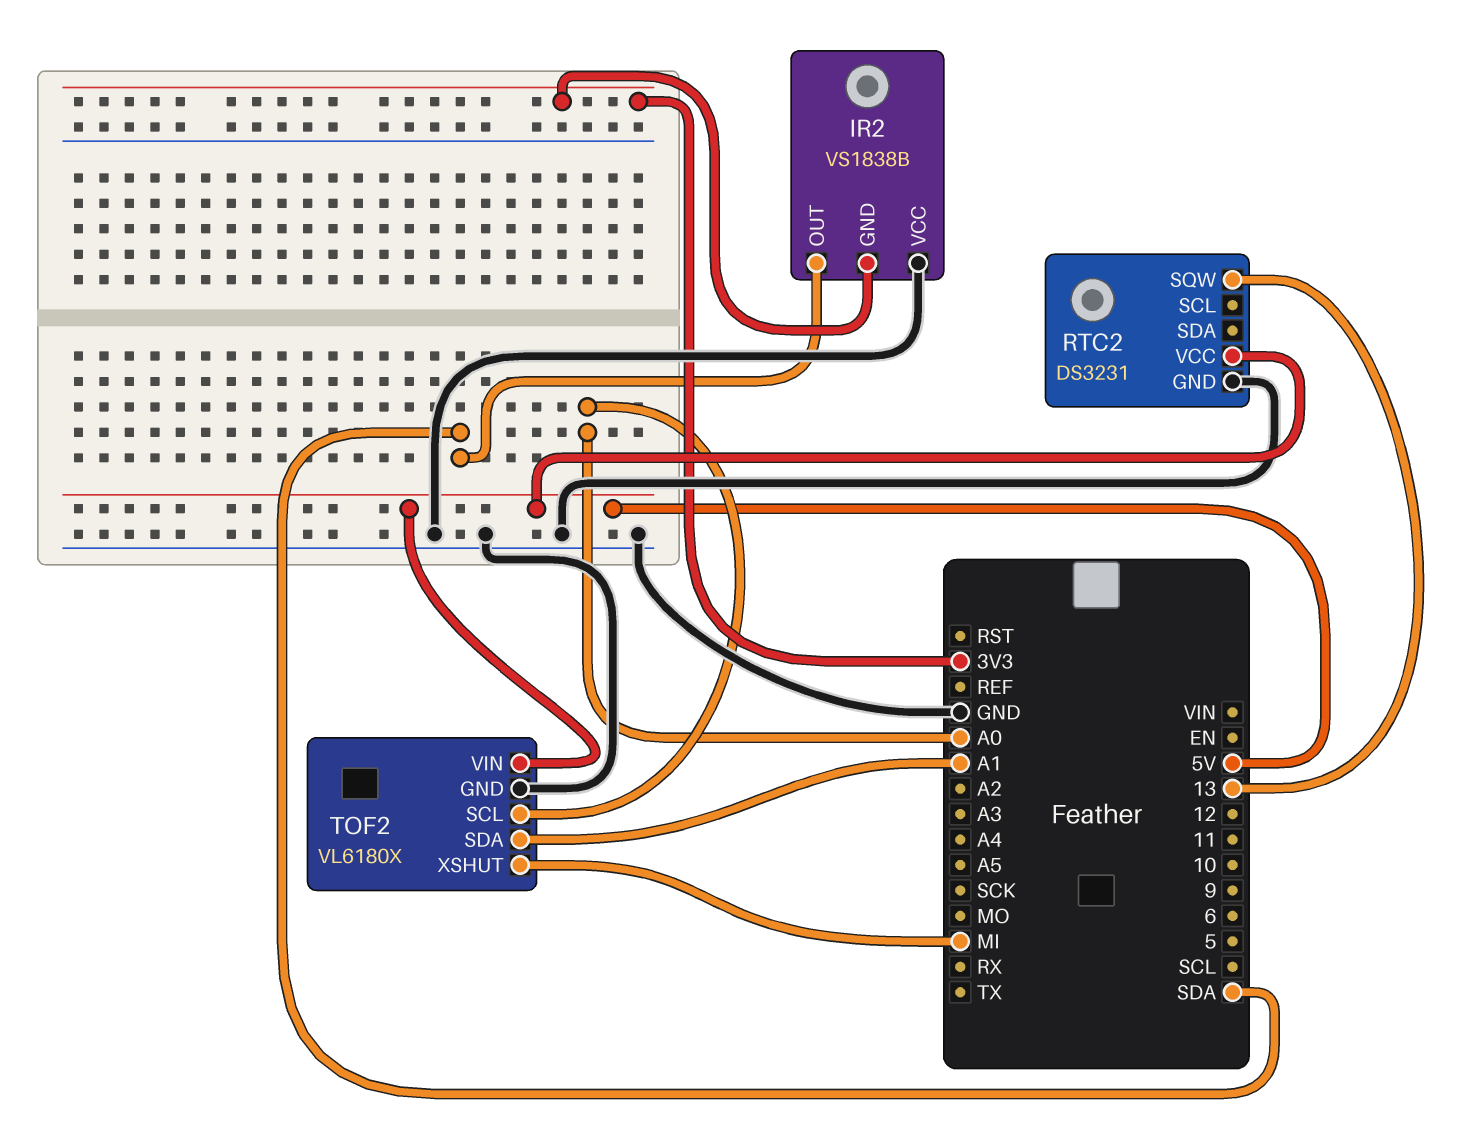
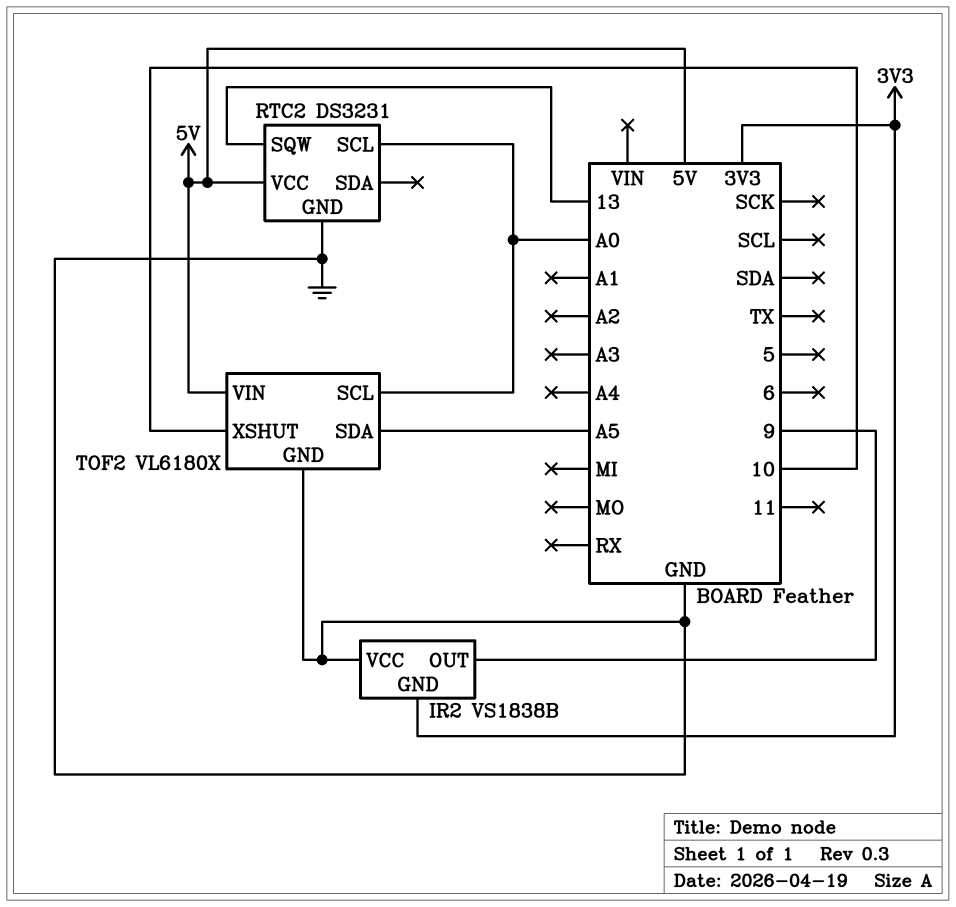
IR2 pin OUT: SDA -> 9
RTC2 pin SCL: none -> A0
TOF2 pin SDA: A1 -> A5
TOF2 pin XSHUT: MI -> 10

